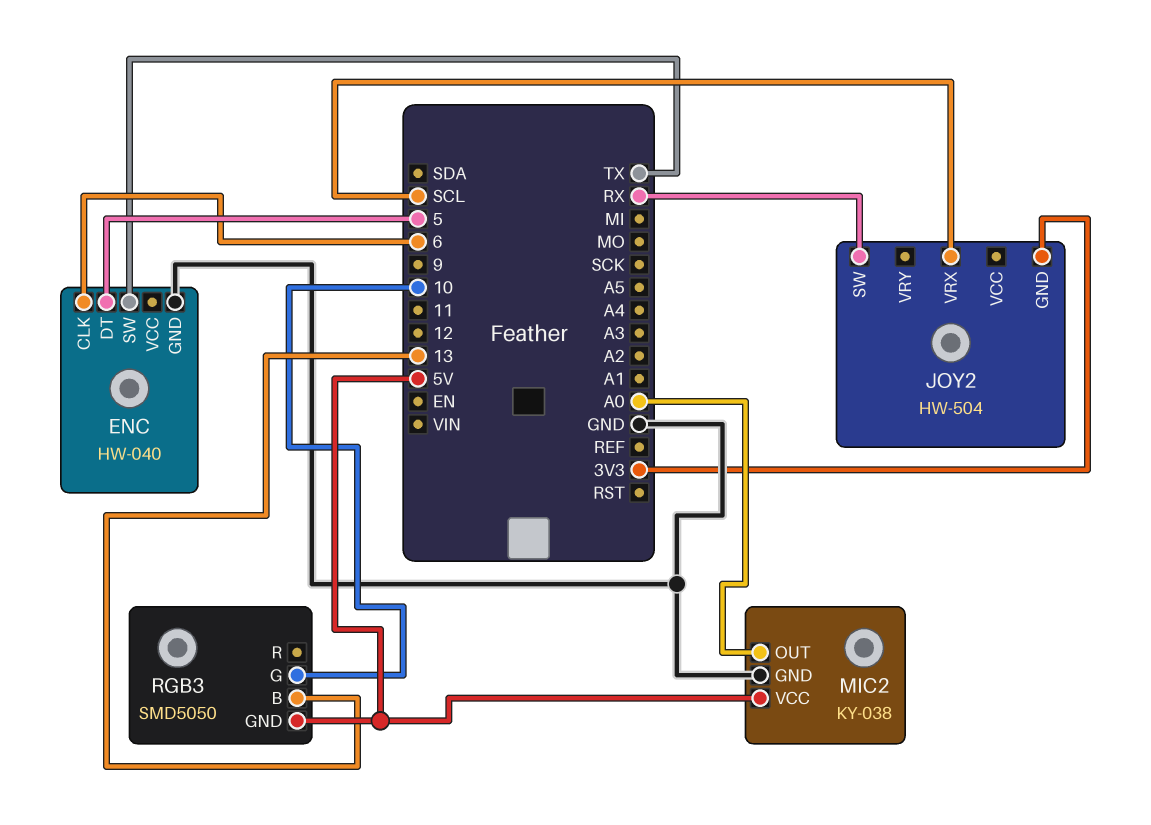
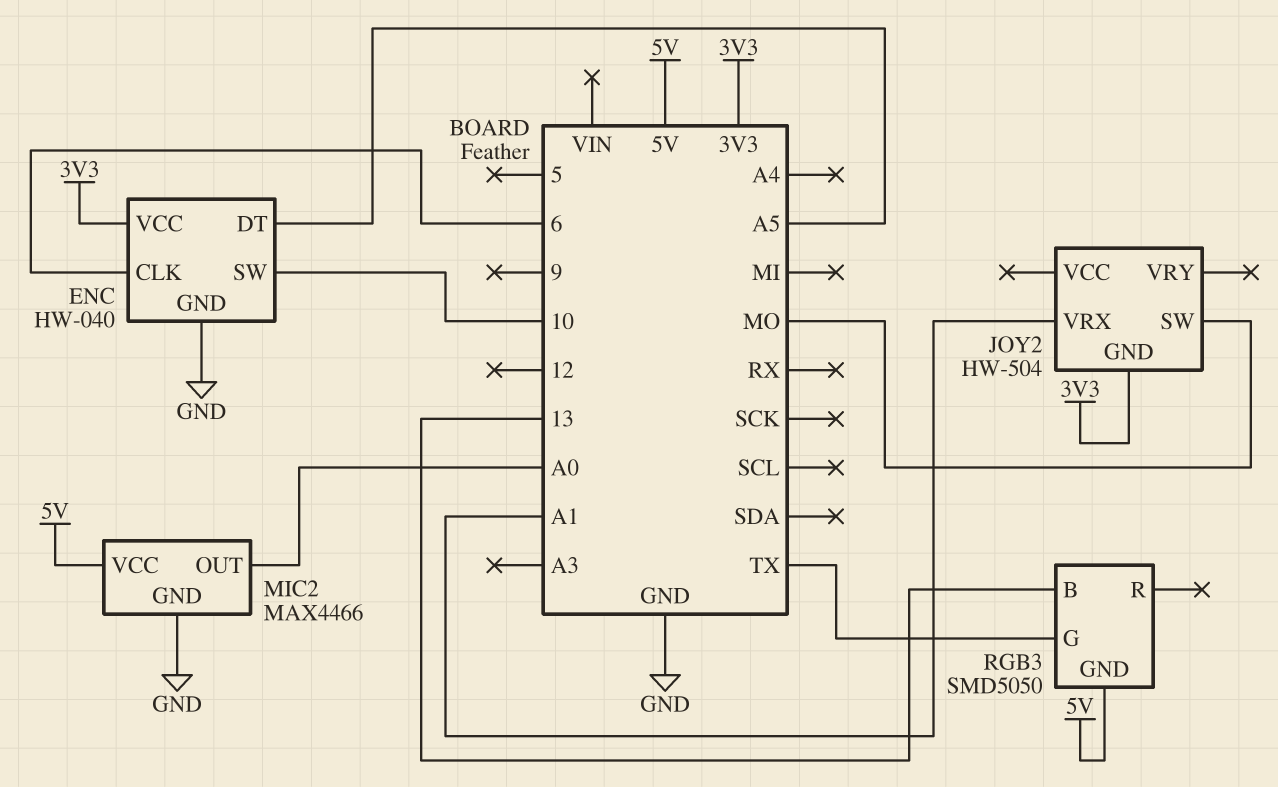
ENC pin DT: 5 -> A5
ENC pin SW: TX -> 10
ENC pin VCC: none -> 3V3
JOY2 pin SW: RX -> MO
JOY2 pin VRX: SCL -> A1
MIC2: KY-038 -> MAX4466
RGB3 pin G: 10 -> TX

